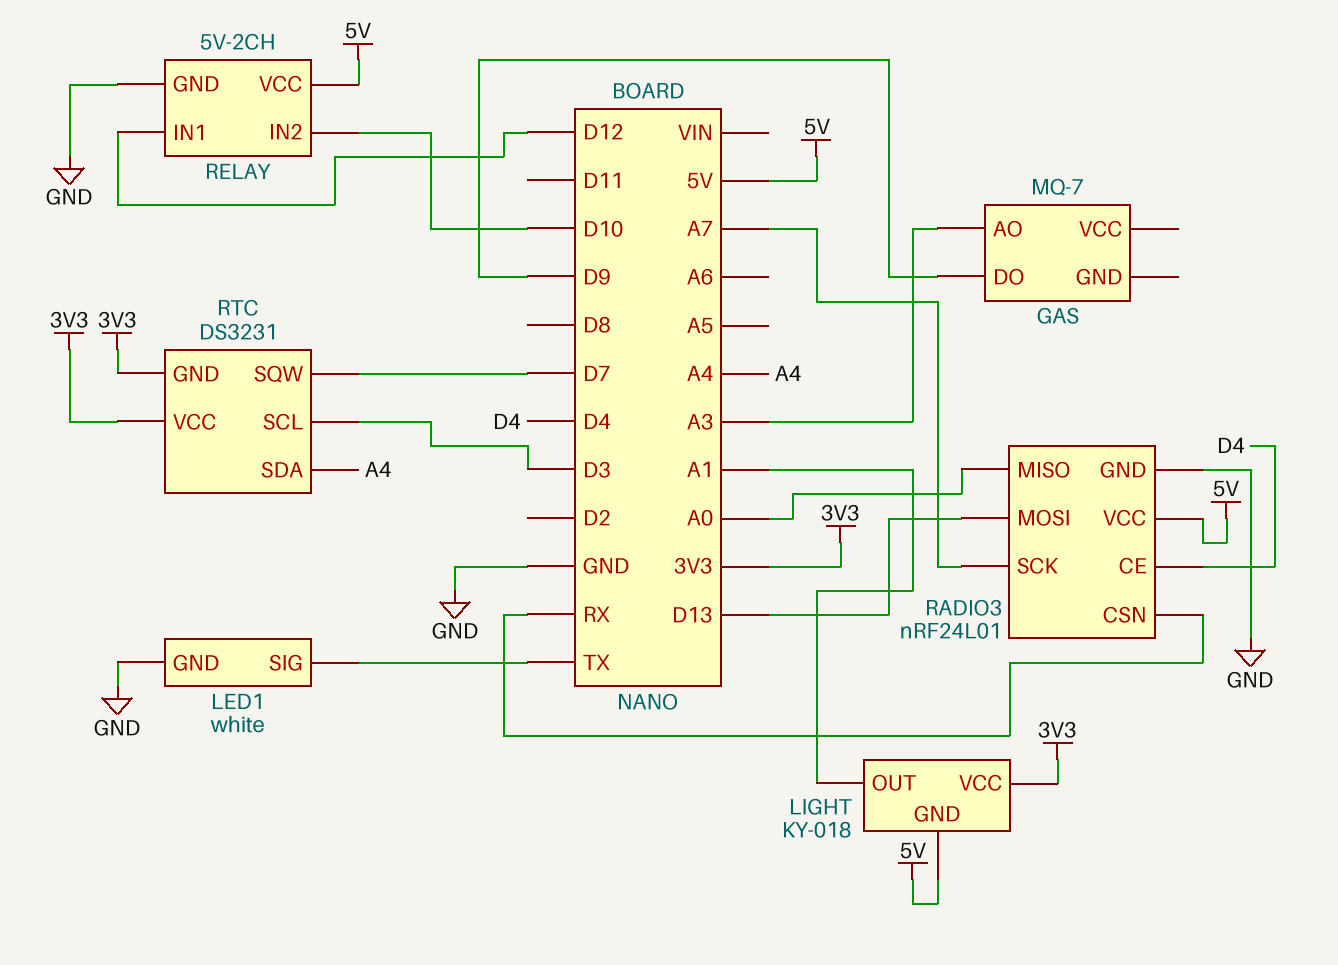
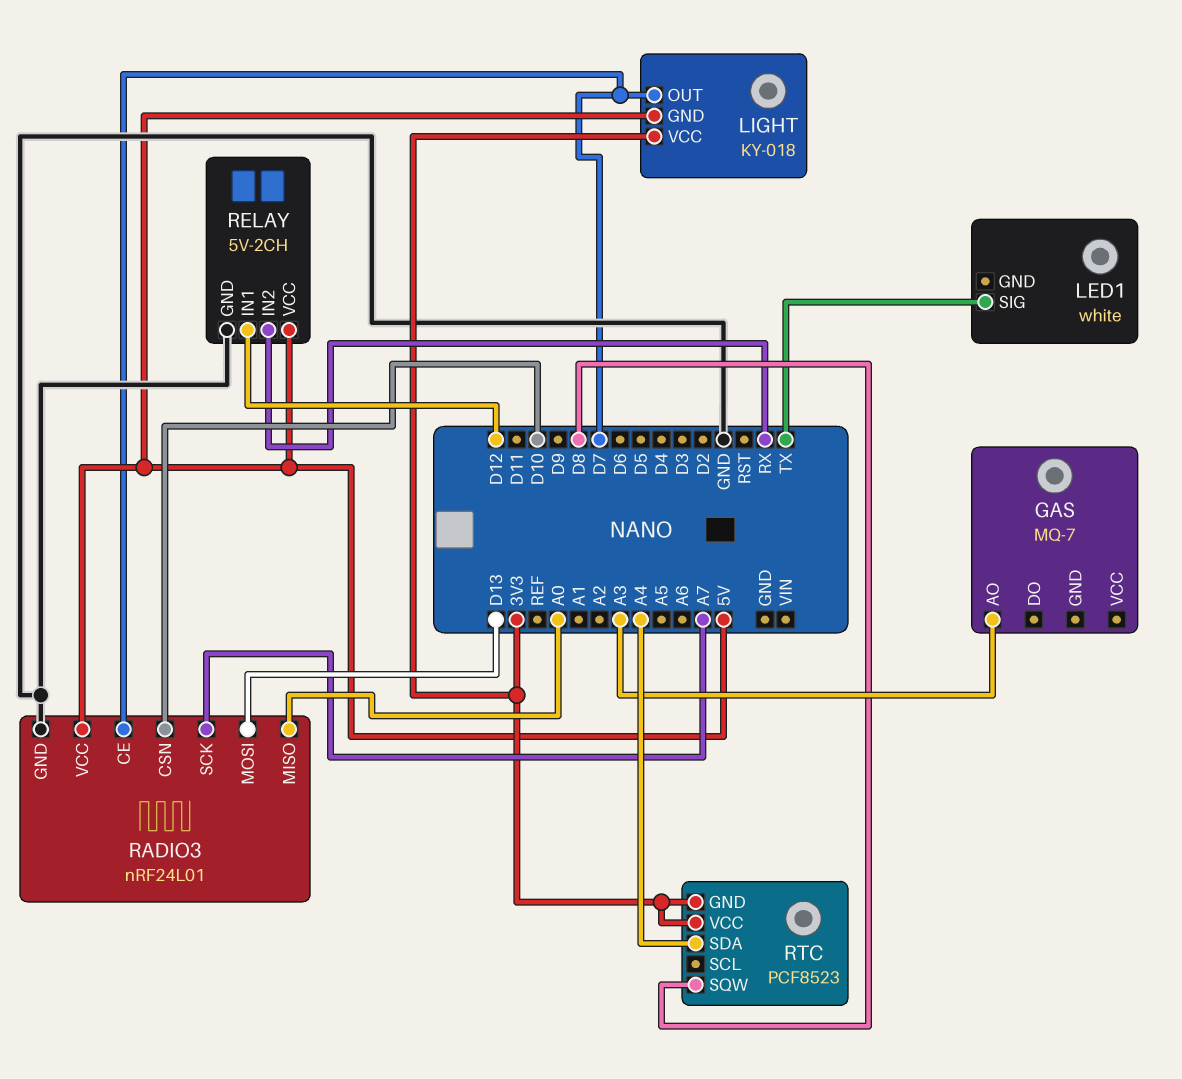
GAS pin DO: D9 -> none
LED1 pin GND: GND -> none
LIGHT pin OUT: A1 -> D7
RADIO3 pin CE: D4 -> D7
RADIO3 pin CSN: RX -> D10
RELAY pin IN2: D10 -> RX
RTC: DS3231 -> PCF8523
RTC pin SCL: D3 -> none
RTC pin SQW: D7 -> D8

